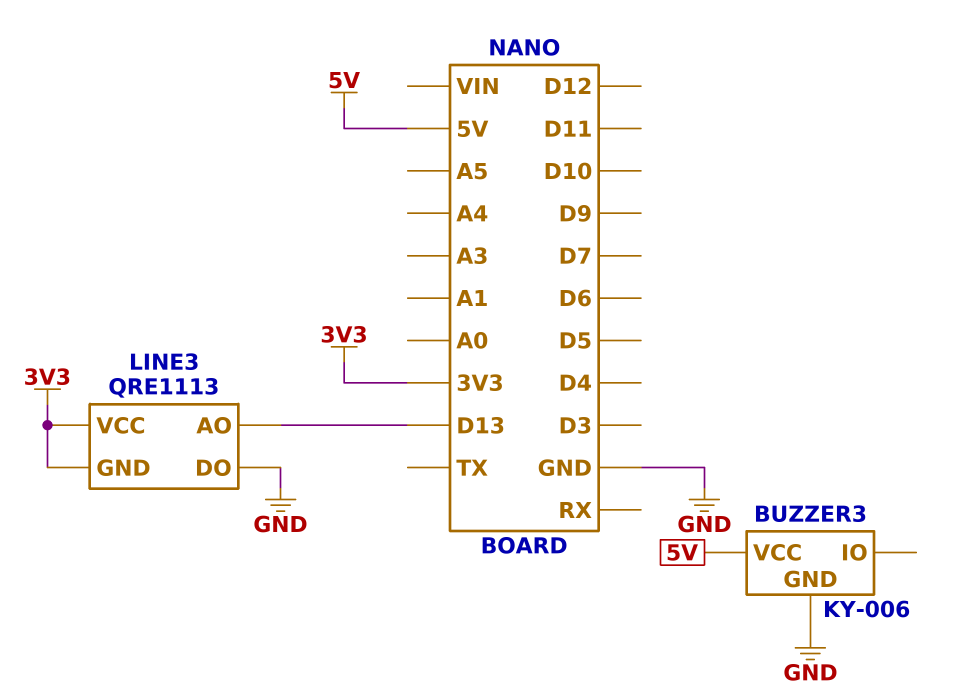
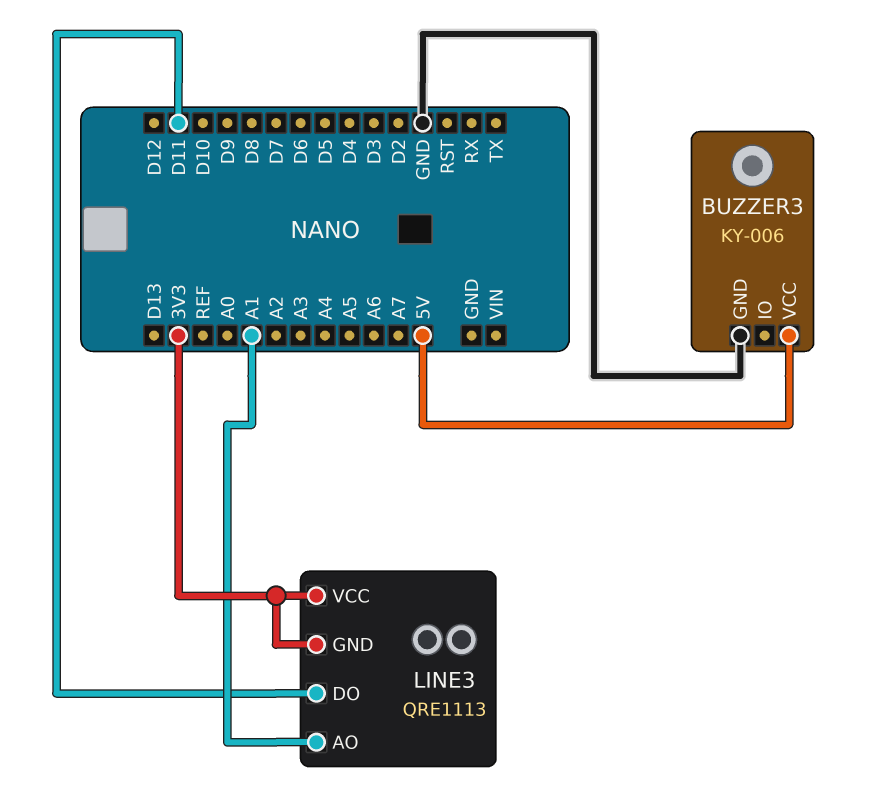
LINE3 pin AO: D13 -> A1
LINE3 pin DO: GND -> D11

